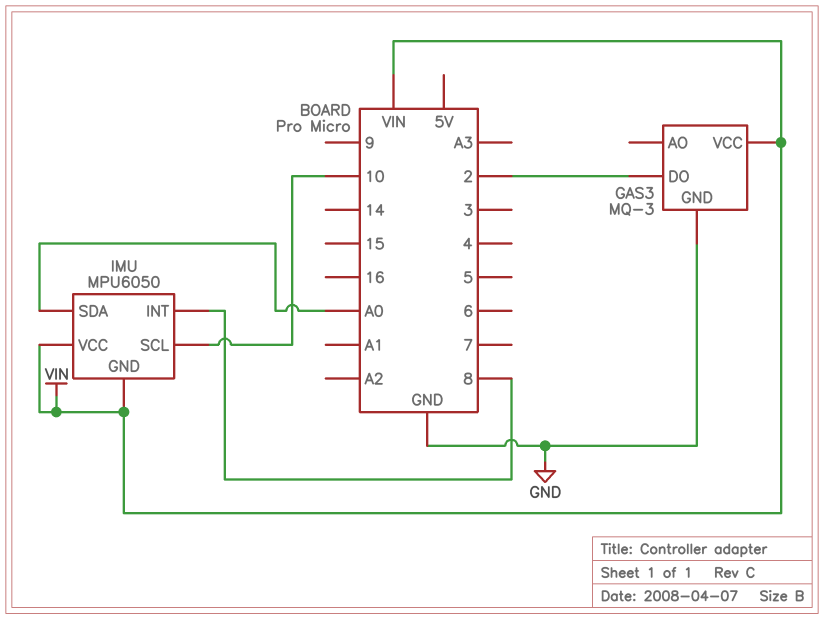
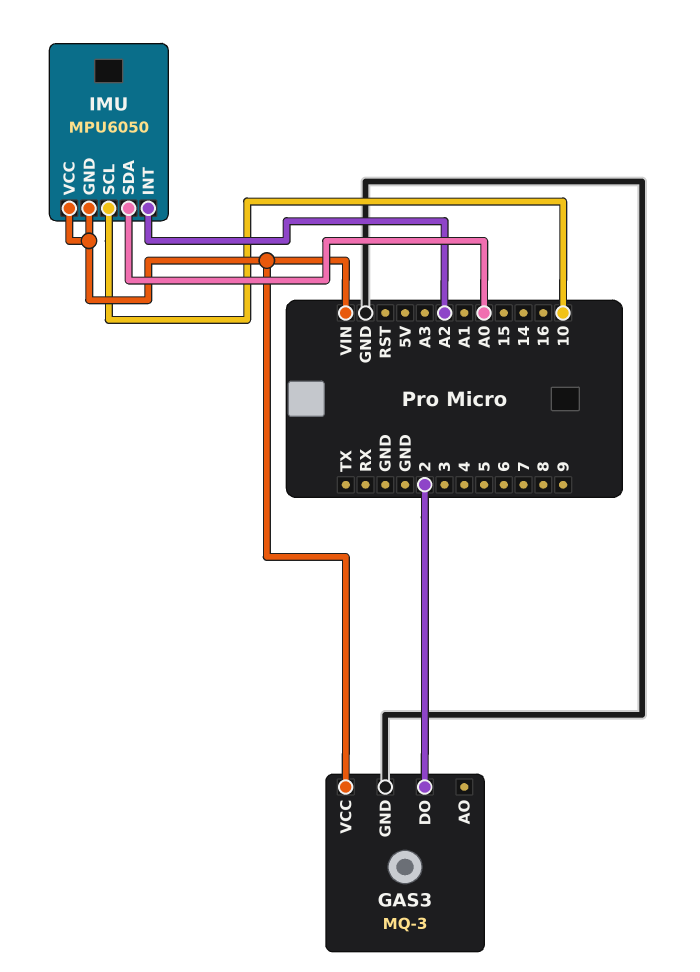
IMU pin INT: 8 -> A2

